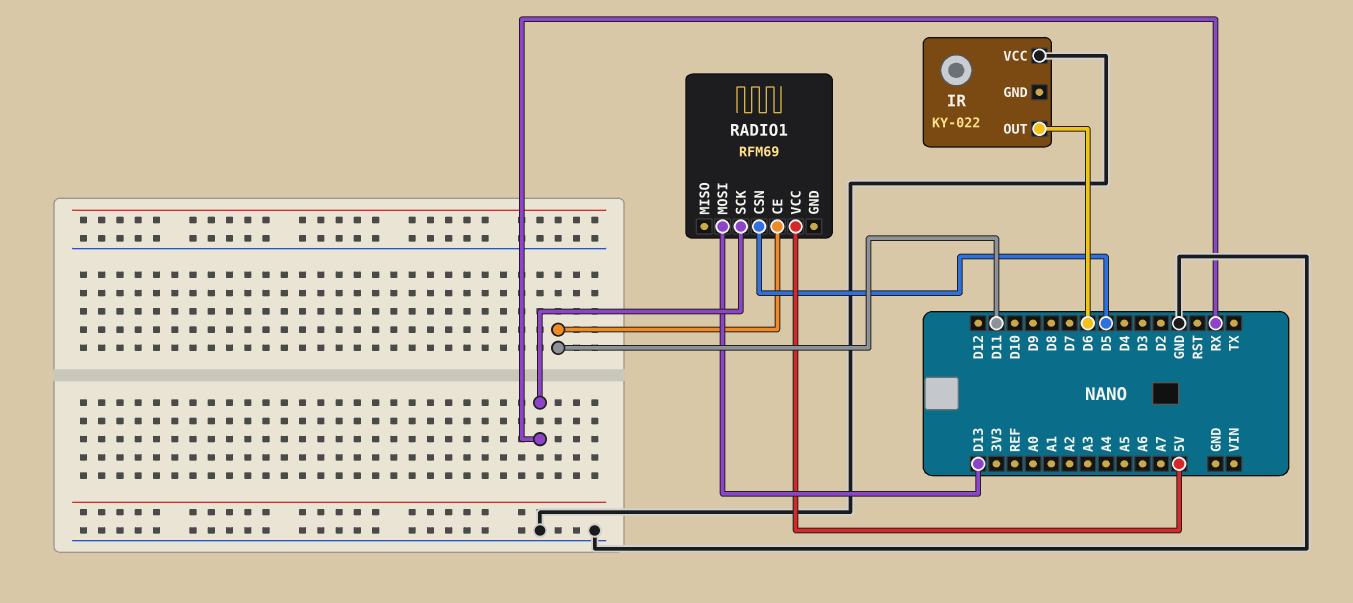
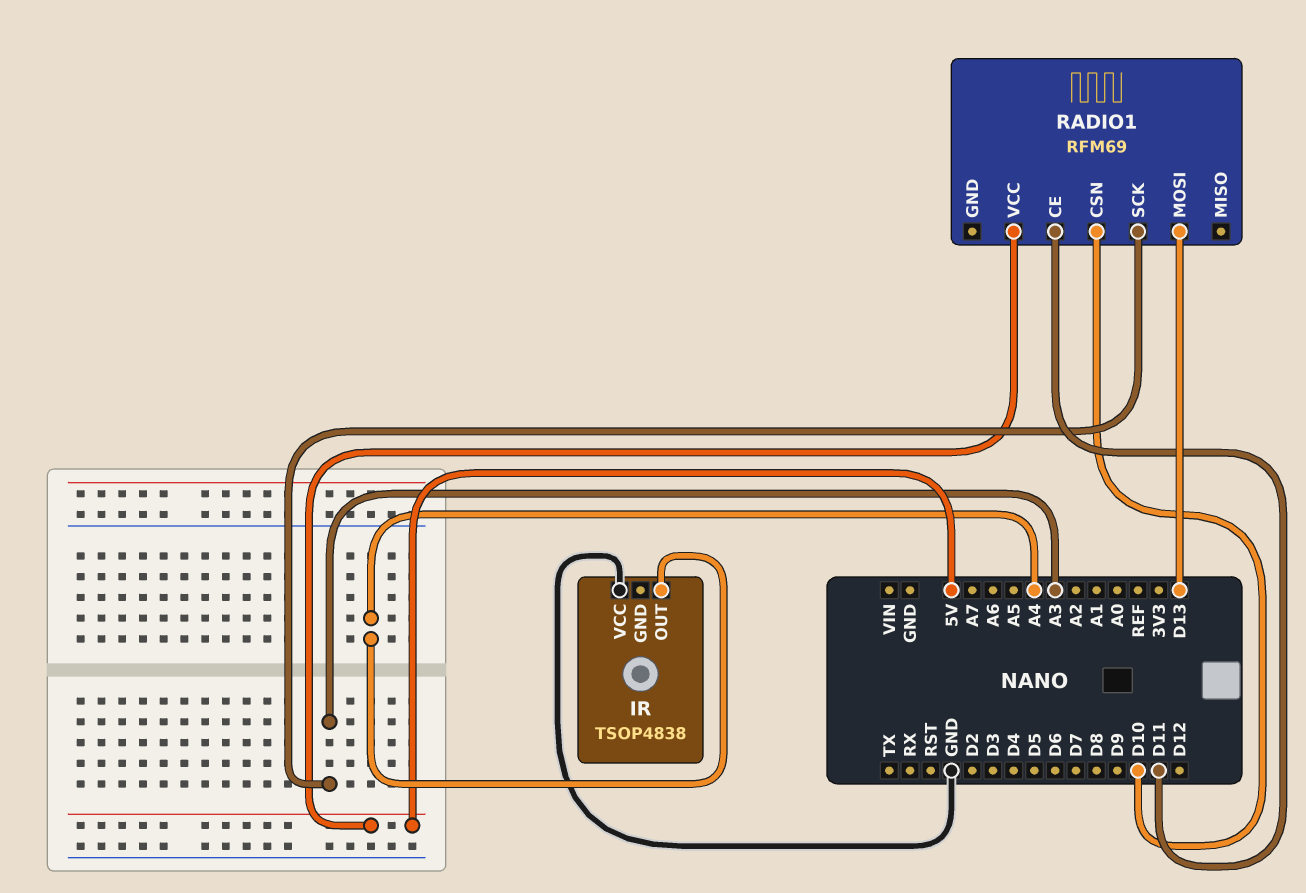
IR: KY-022 -> TSOP4838
IR pin OUT: D6 -> A4
RADIO1 pin CSN: D5 -> D10
RADIO1 pin SCK: RX -> A3

